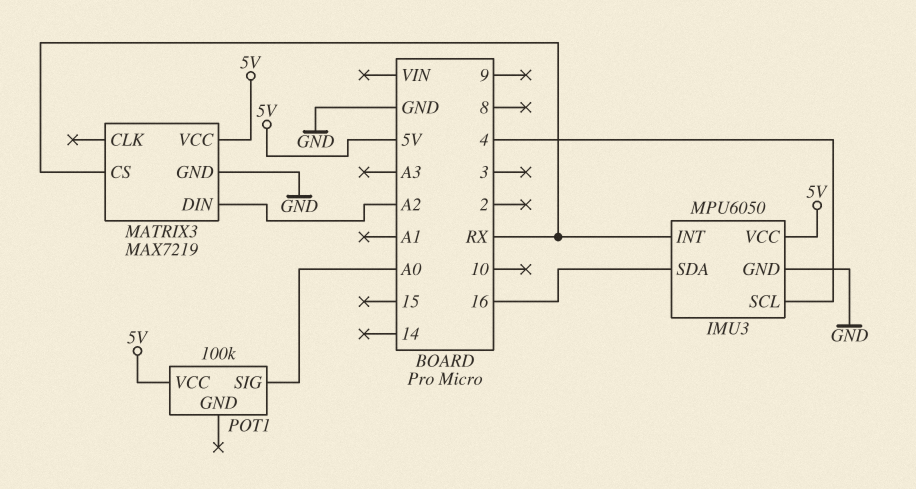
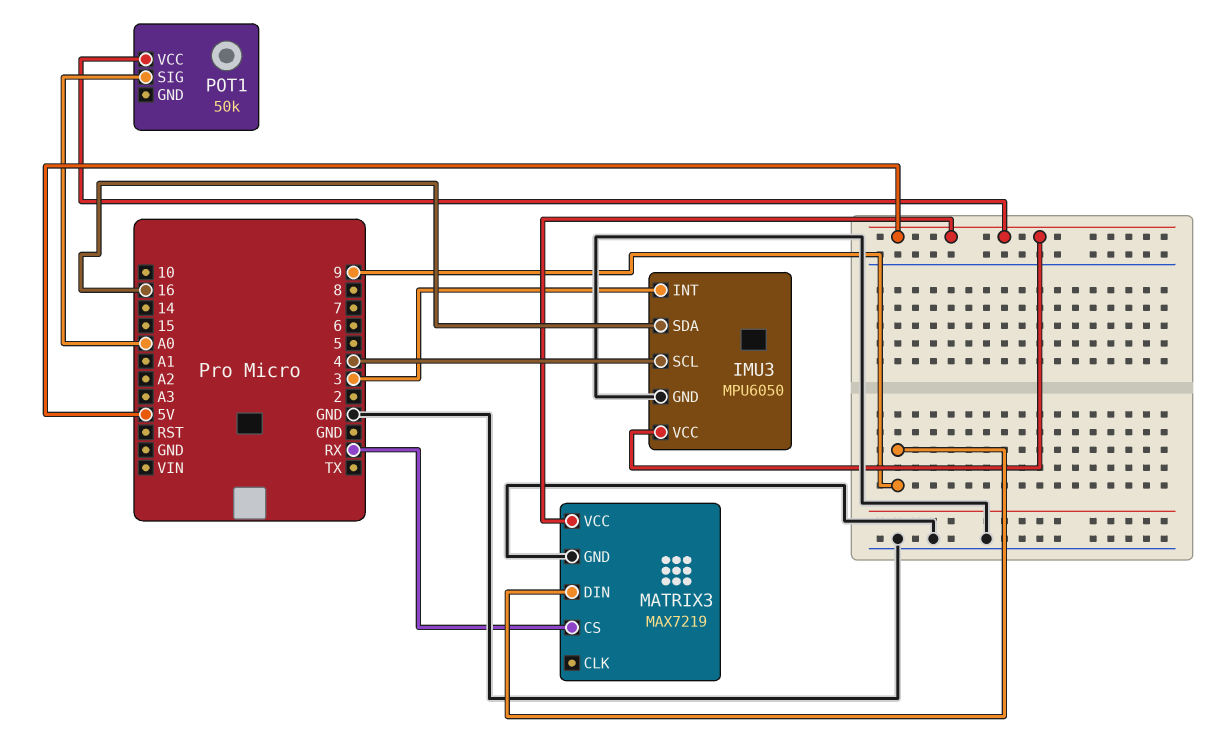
IMU3 pin INT: RX -> 3
MATRIX3 pin DIN: A2 -> 9
POT1: 100k -> 50k

